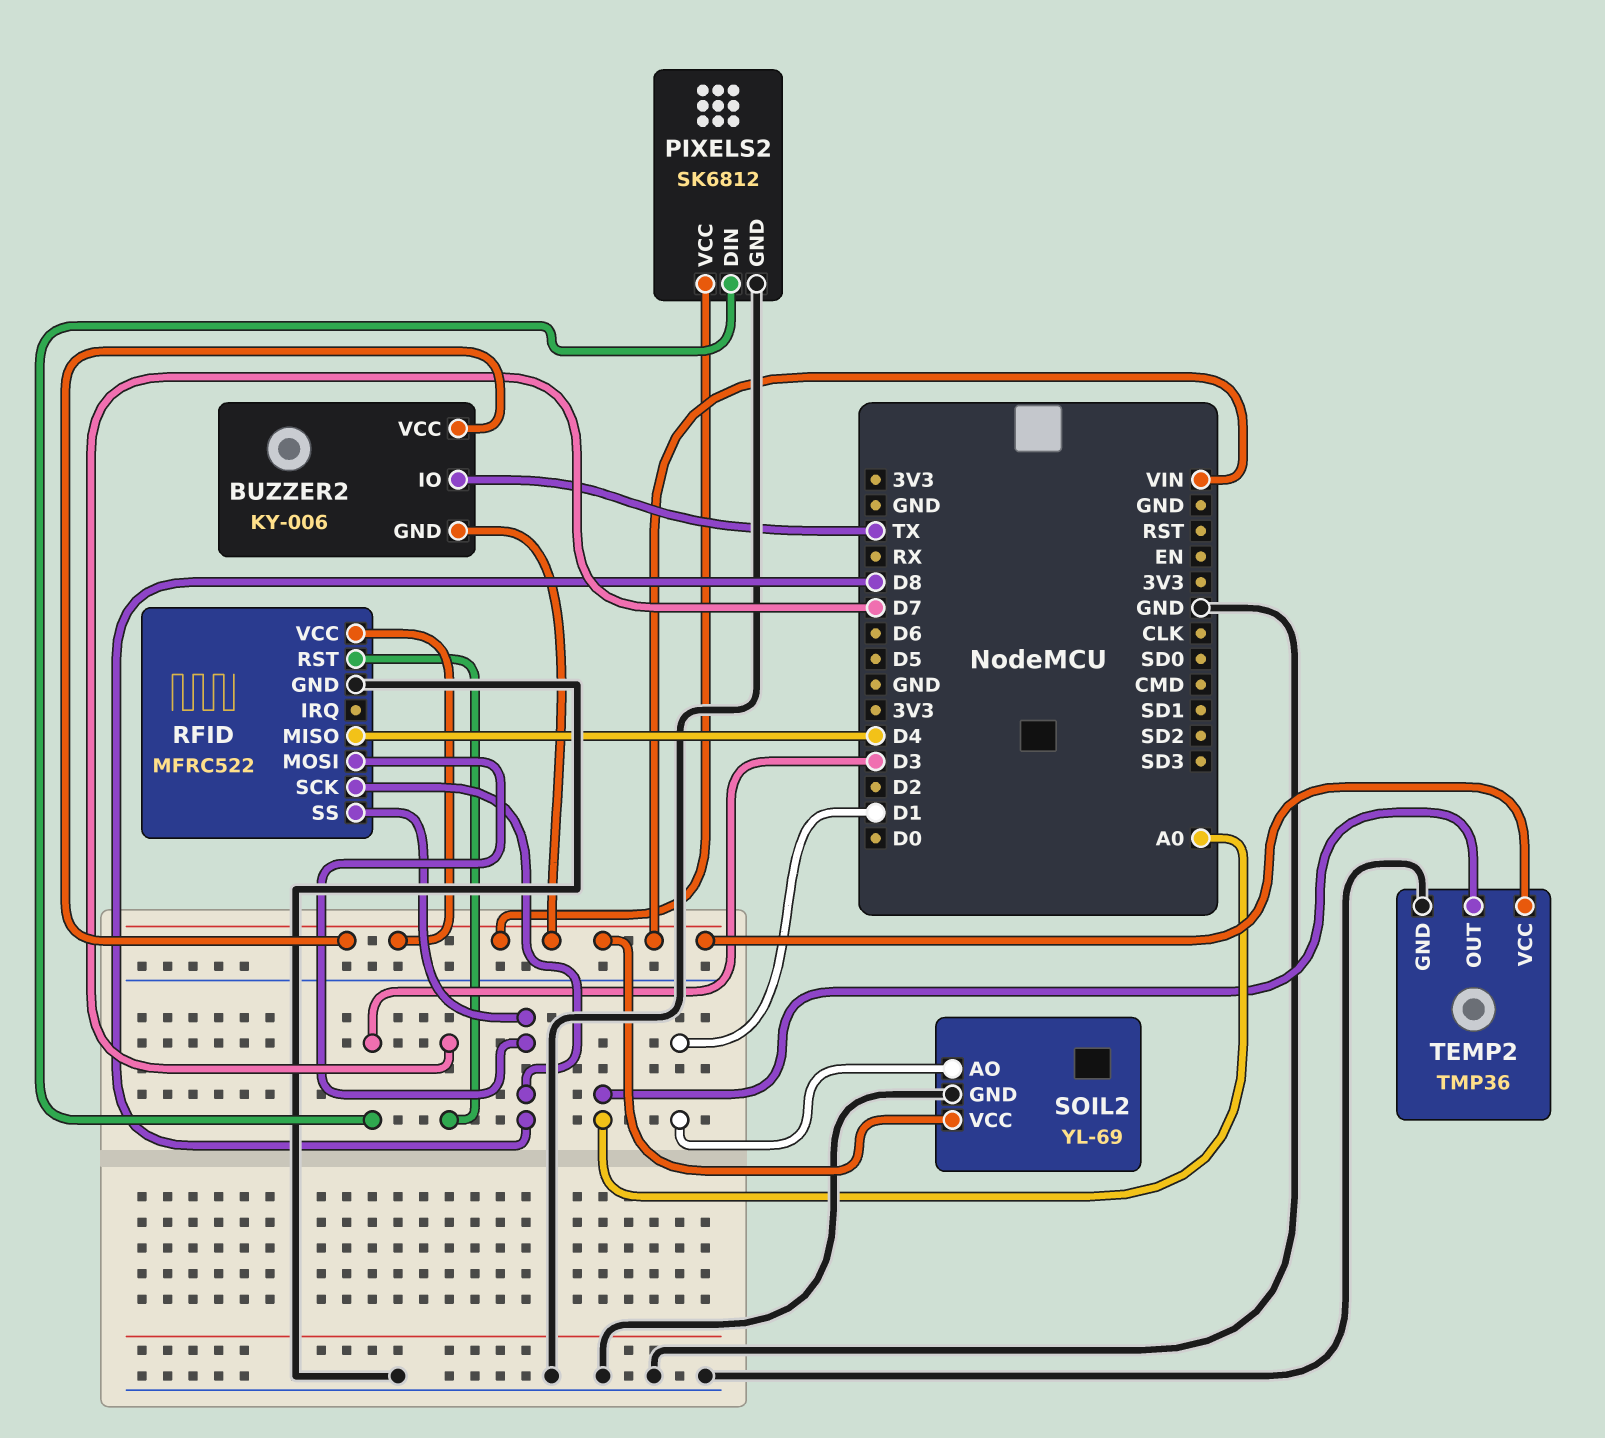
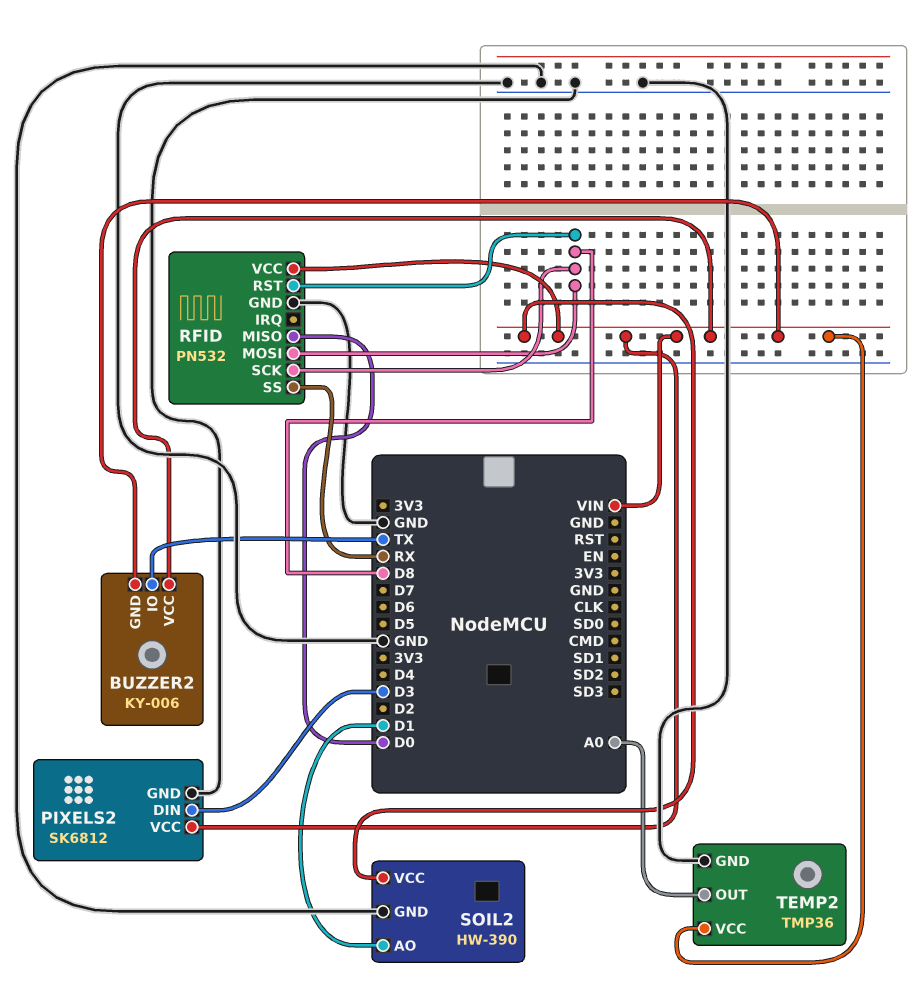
RFID: MFRC522 -> PN532
RFID pin MISO: D4 -> D0
RFID pin RST: D7 -> D8
RFID pin SS: D8 -> RX
SOIL2: YL-69 -> HW-390

